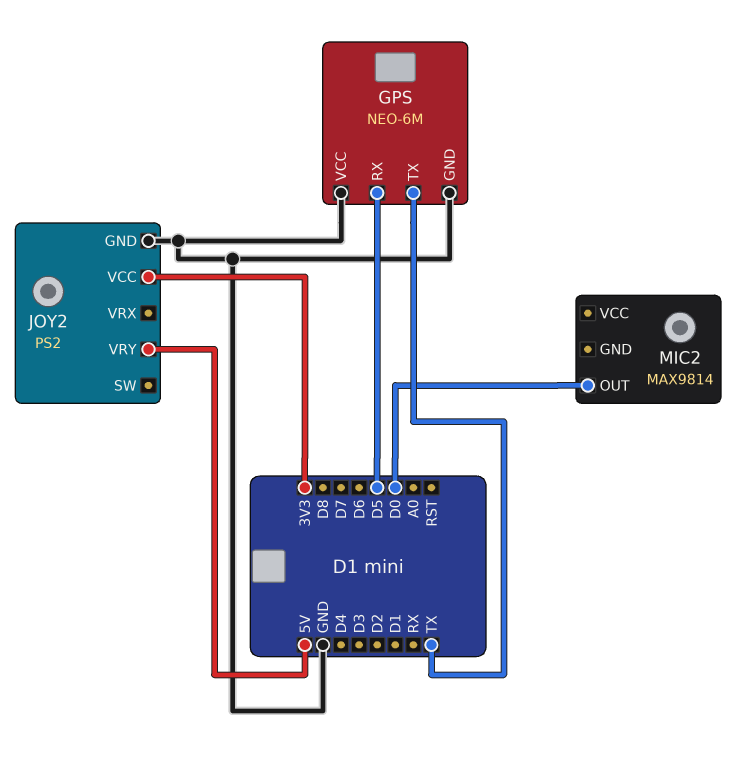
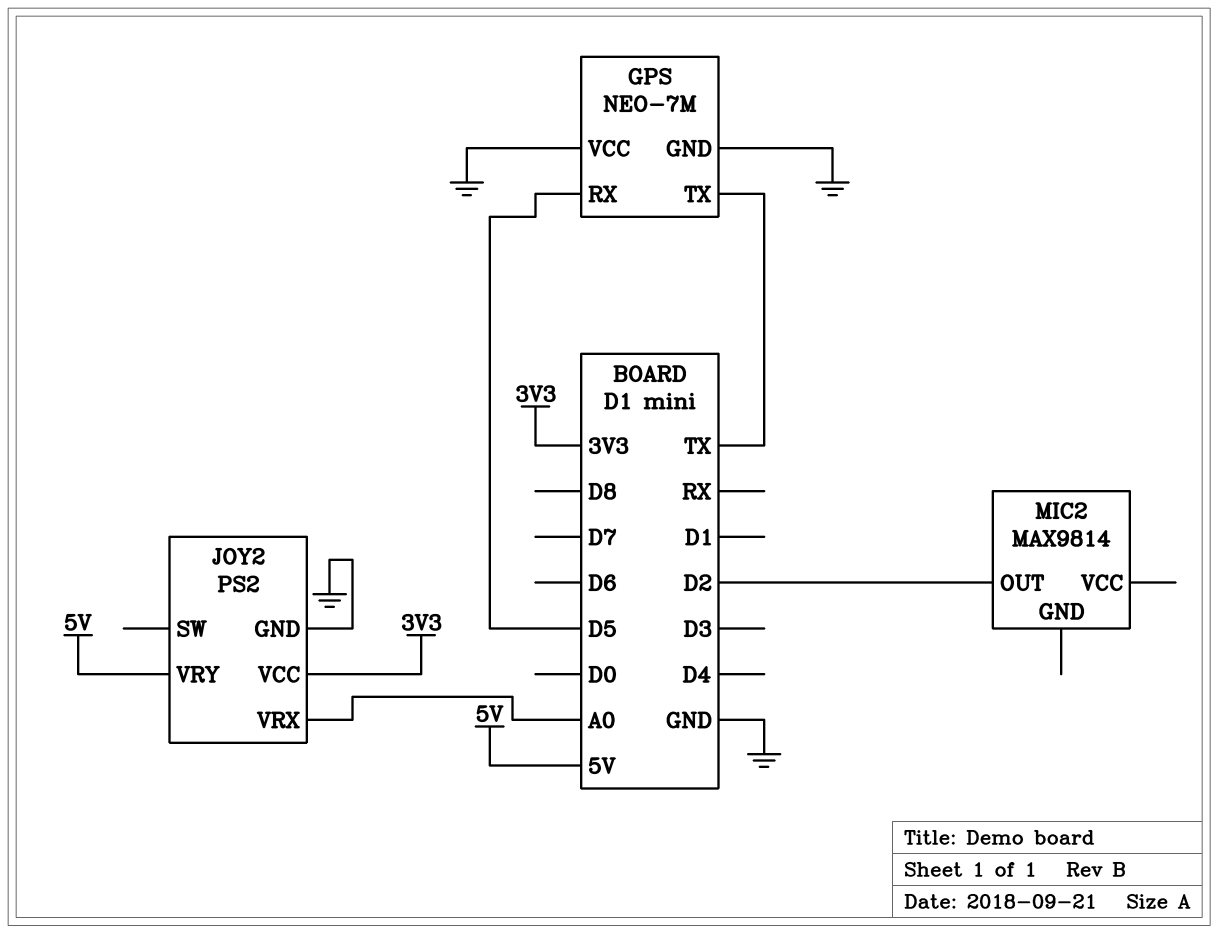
GPS: NEO-6M -> NEO-7M
JOY2 pin VRX: none -> A0
MIC2 pin OUT: D0 -> D2

